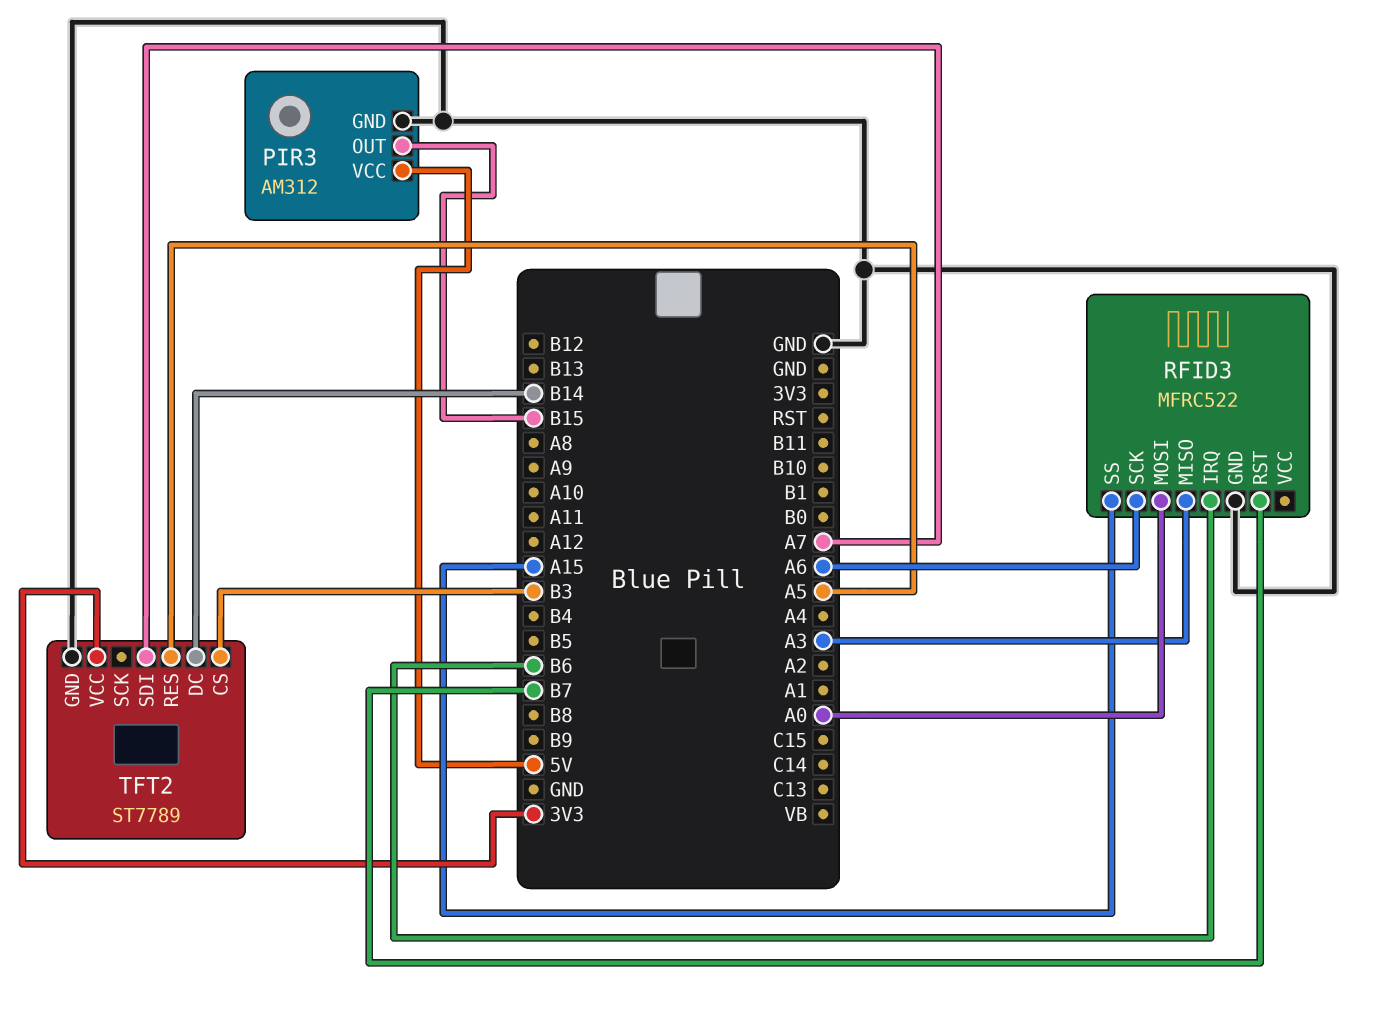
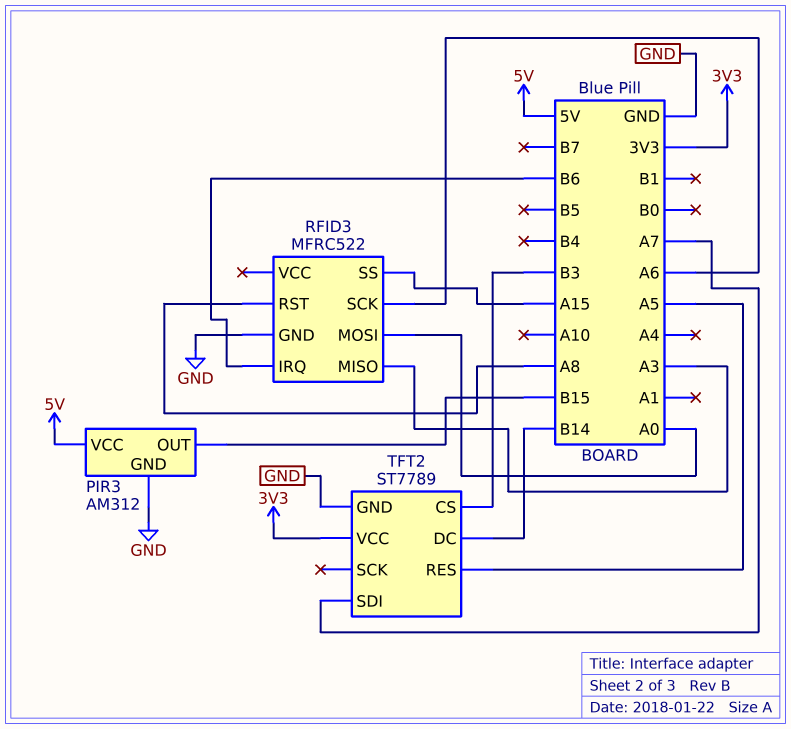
RFID3 pin RST: B7 -> A8

